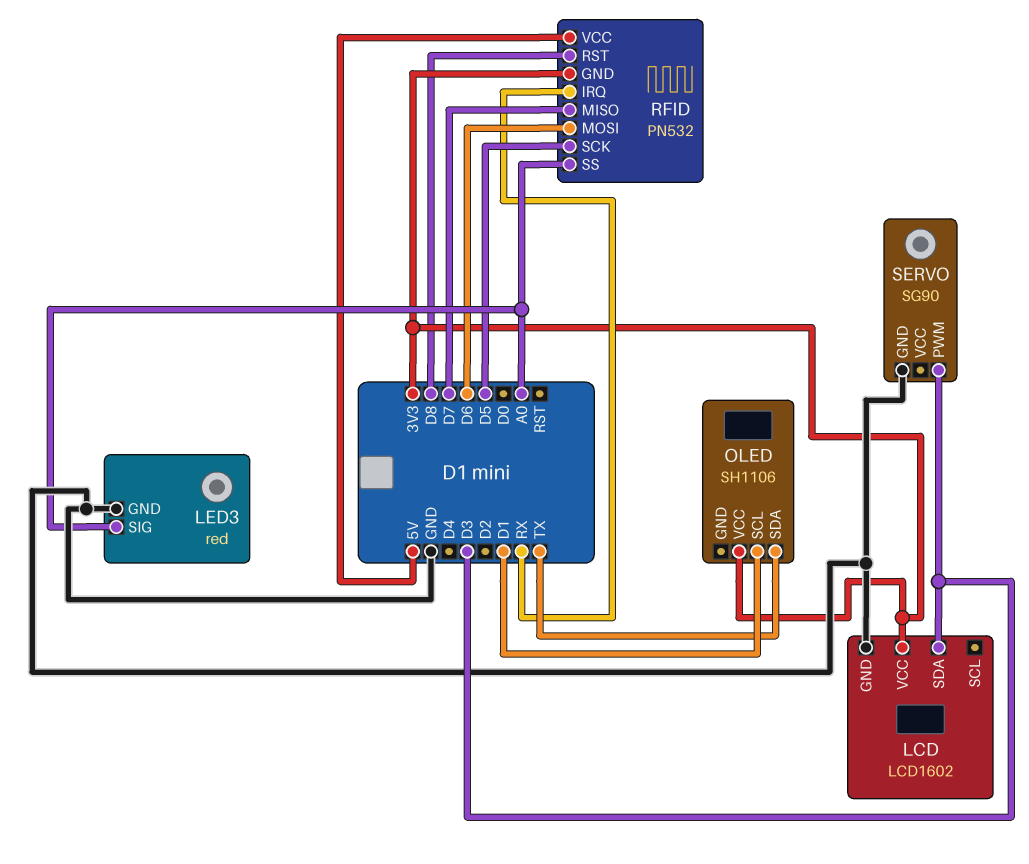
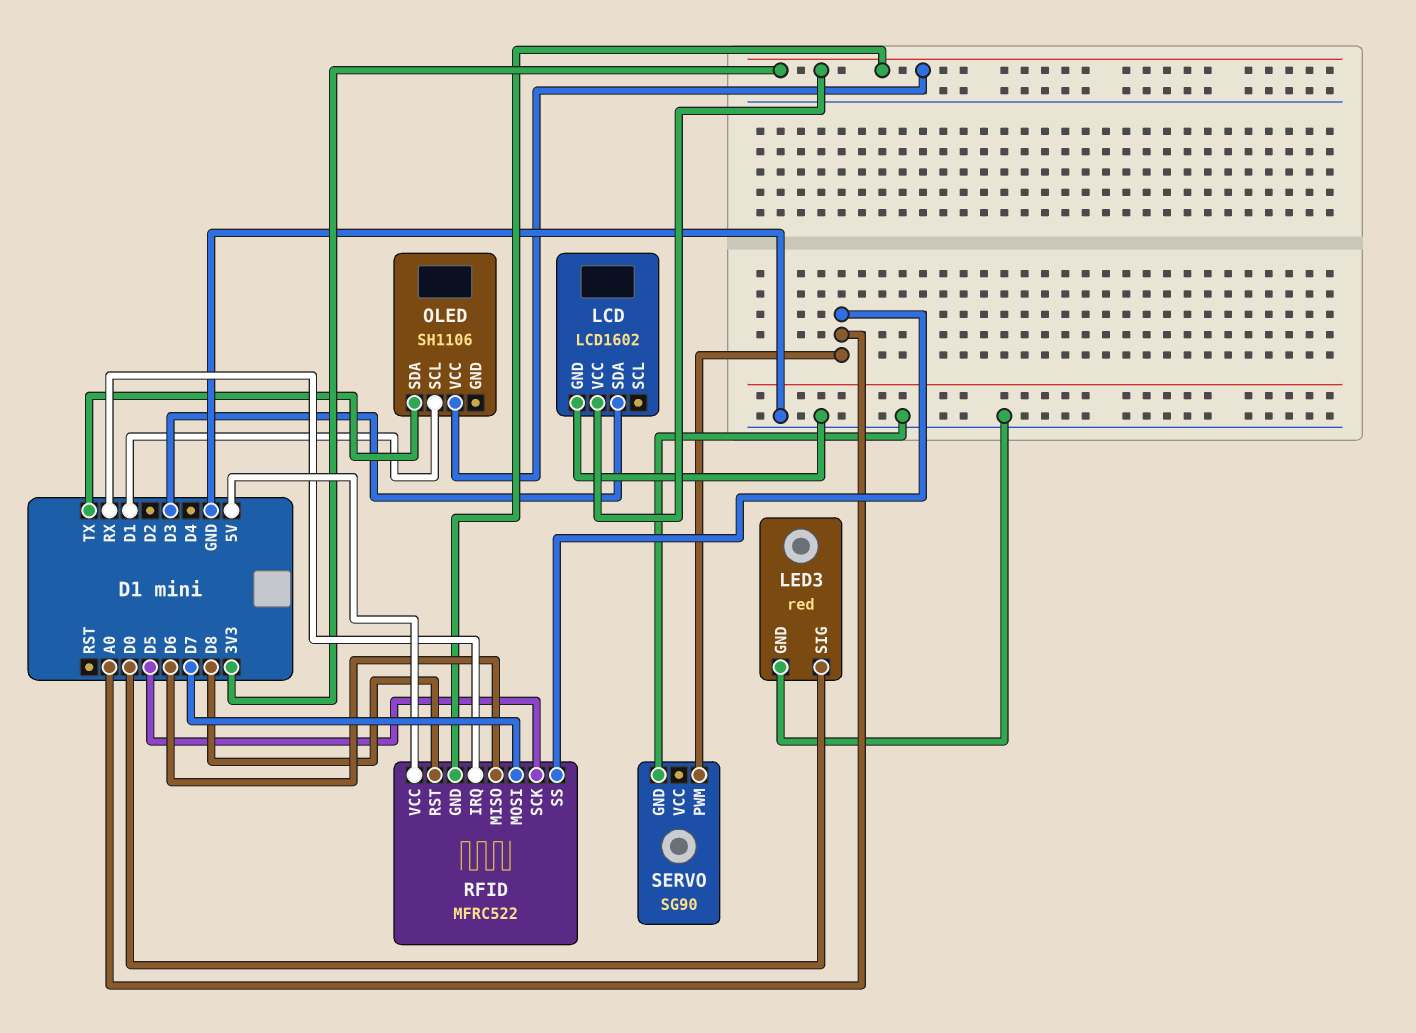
LED3 pin SIG: A0 -> D0
RFID: PN532 -> MFRC522
RFID pin MISO: D7 -> D6
RFID pin MOSI: D6 -> D7
SERVO pin PWM: D3 -> A0

